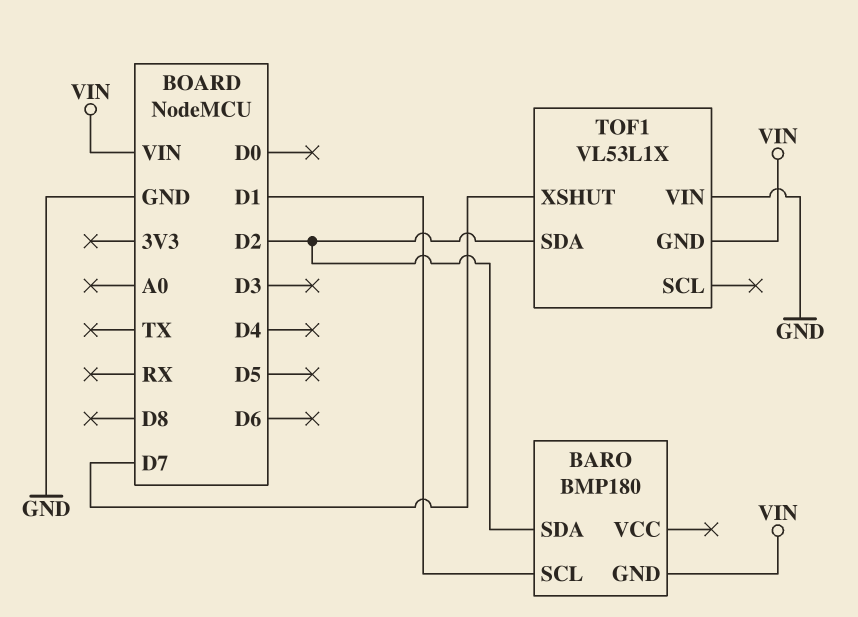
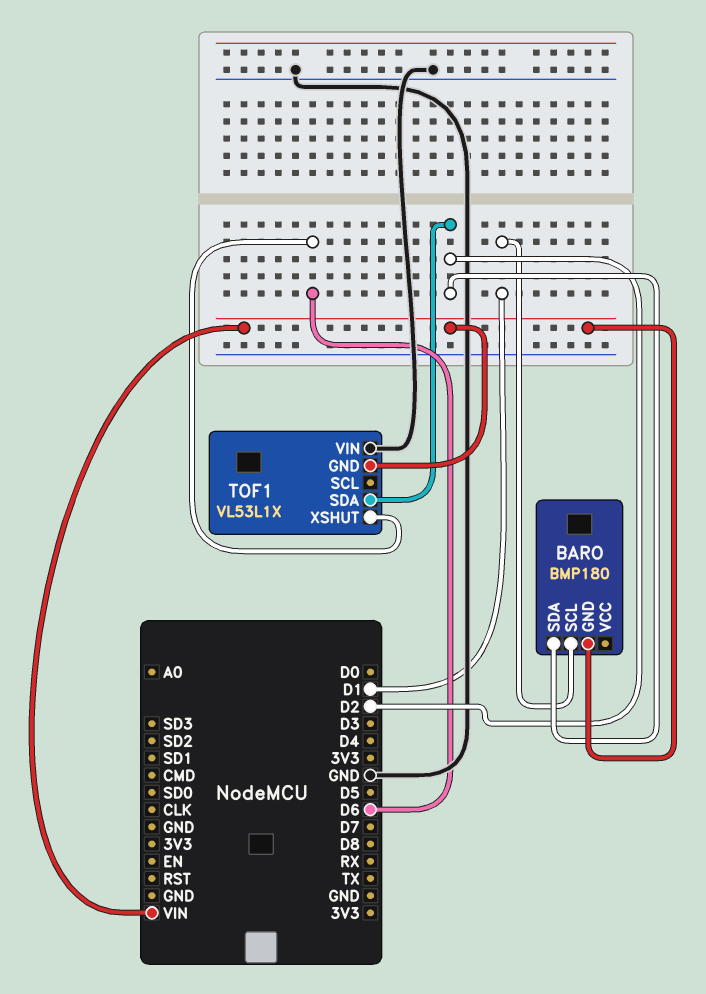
TOF1 pin XSHUT: D7 -> D6

